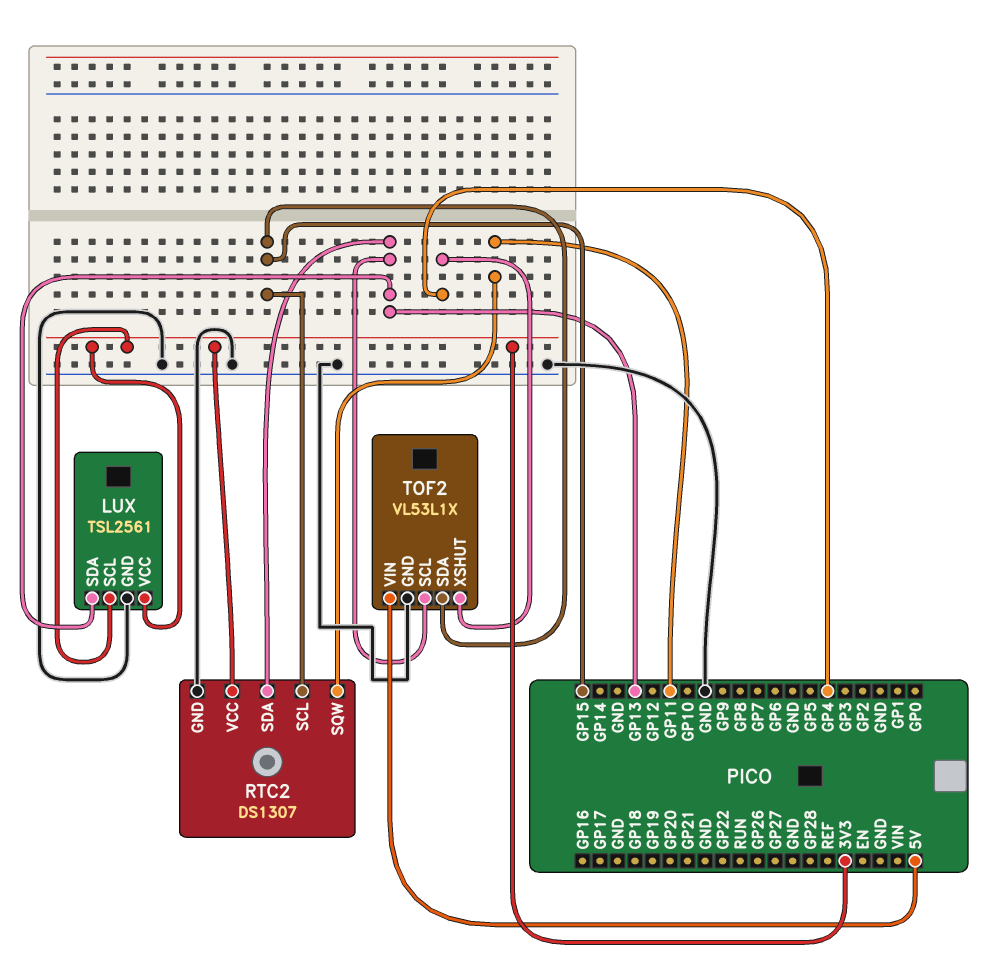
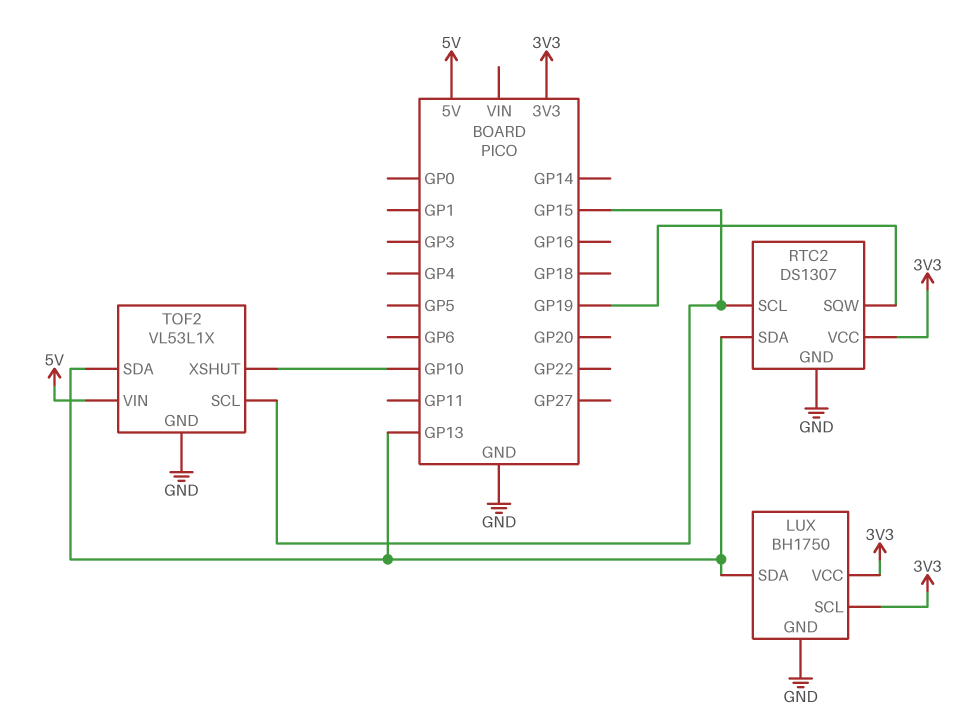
LUX: TSL2561 -> BH1750
RTC2 pin SQW: GP11 -> GP19
TOF2 pin SCL: GP13 -> GP15
TOF2 pin SDA: GP15 -> GP13
TOF2 pin XSHUT: GP4 -> GP10

